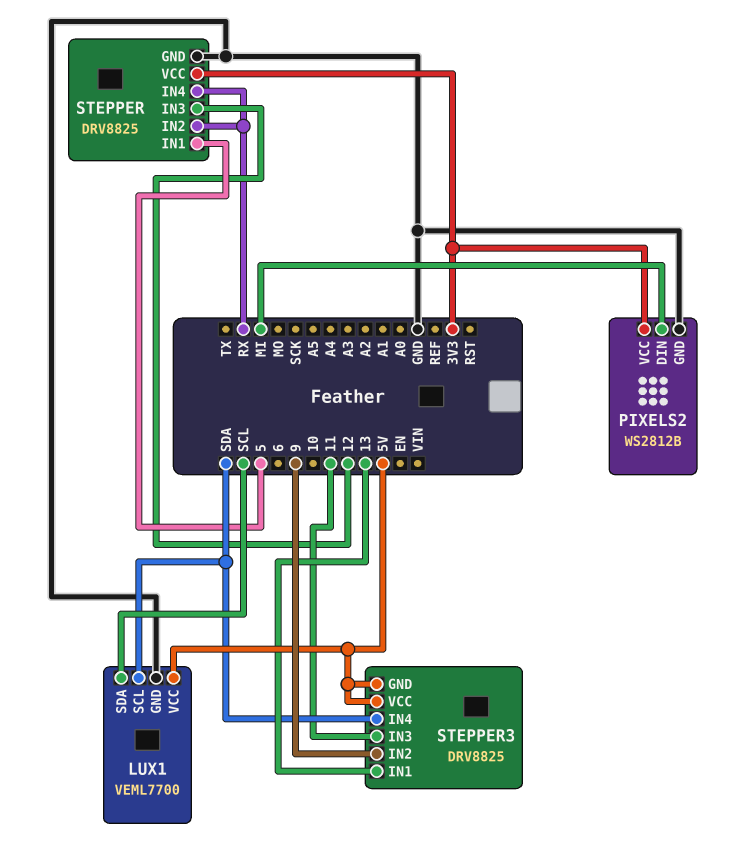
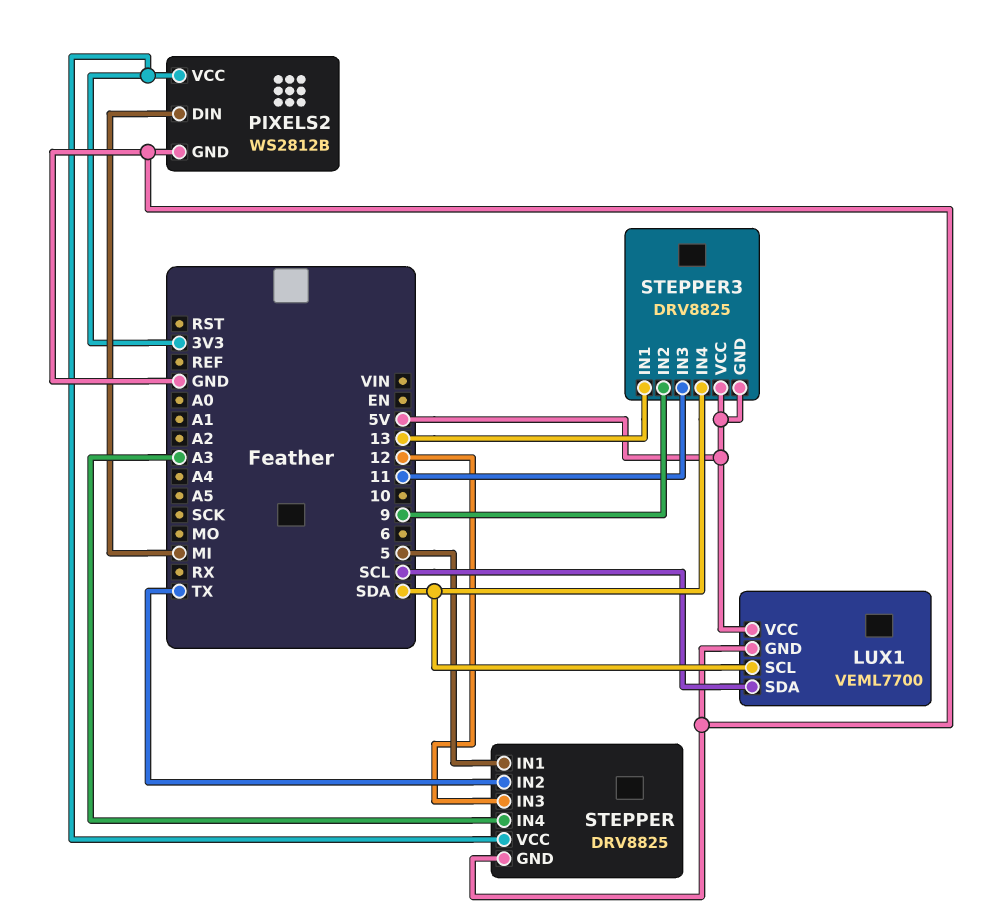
STEPPER pin IN2: RX -> TX
STEPPER pin IN4: RX -> A3

